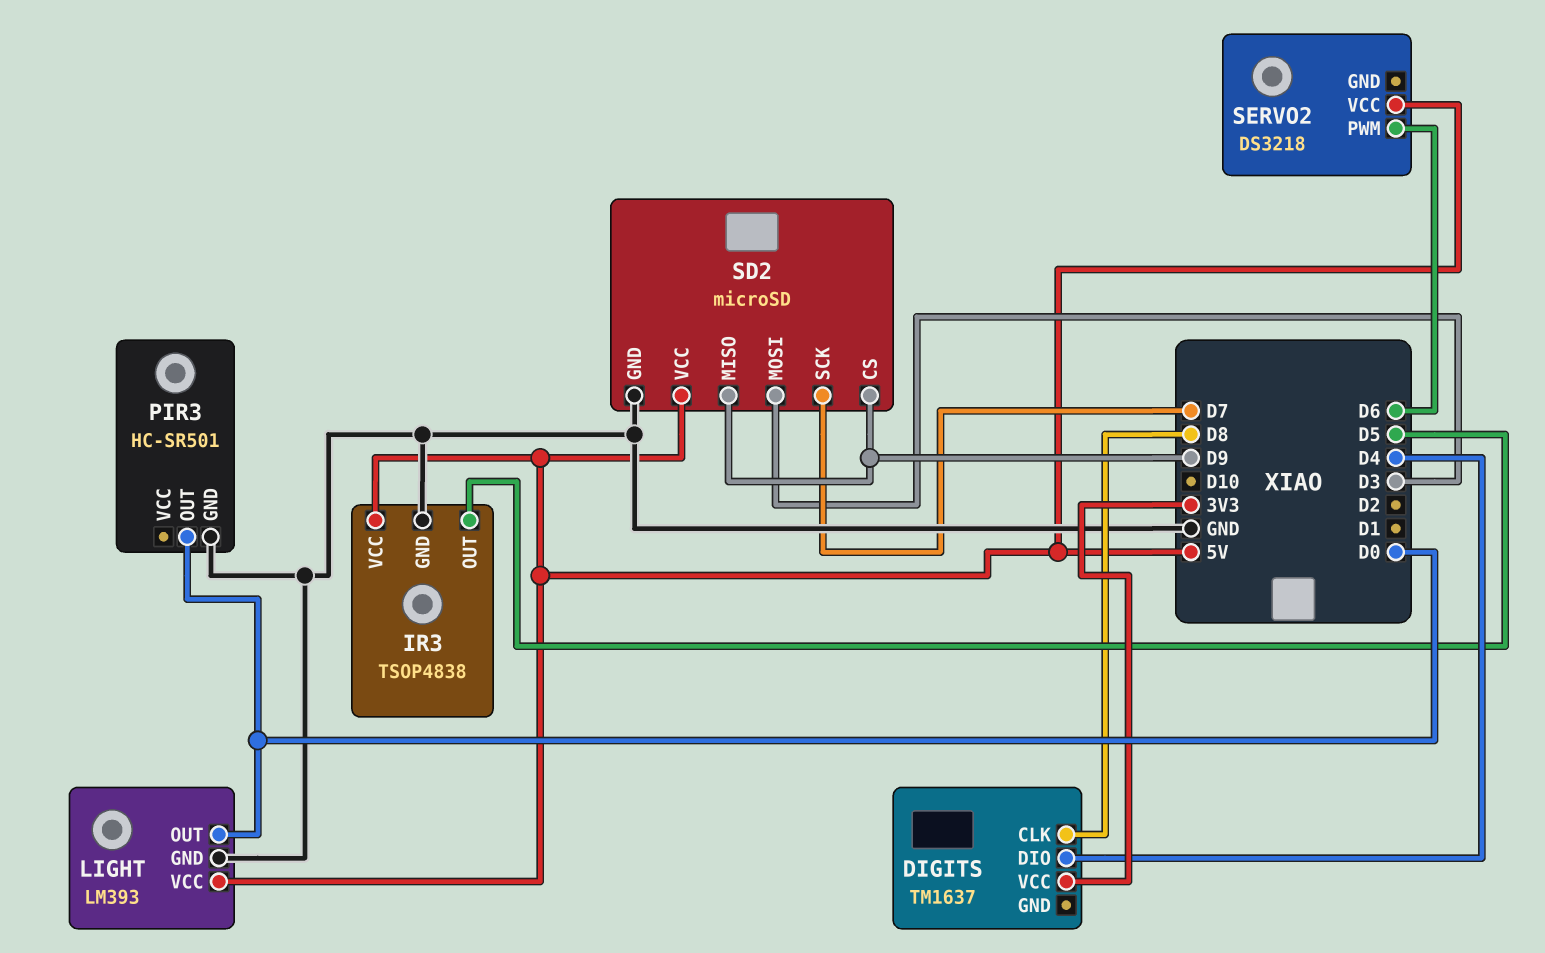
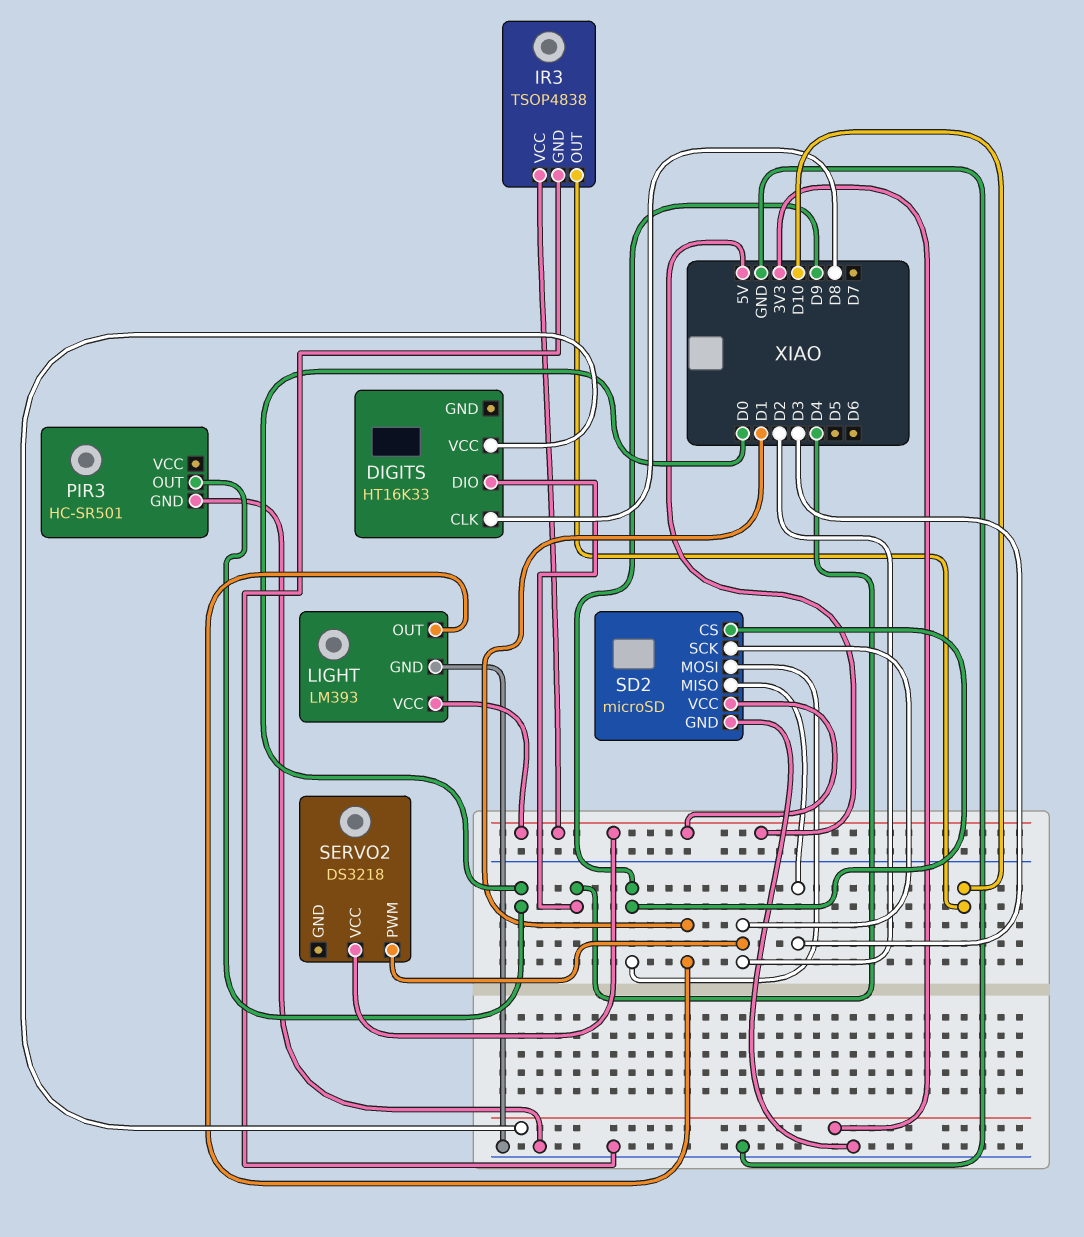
DIGITS: TM1637 -> HT16K33
IR3 pin OUT: D5 -> D10
LIGHT pin OUT: D0 -> D1
SD2 pin MISO: D9 -> D3
SD2 pin MOSI: D3 -> D9
SD2 pin SCK: D7 -> D2
SERVO2 pin PWM: D6 -> D2

